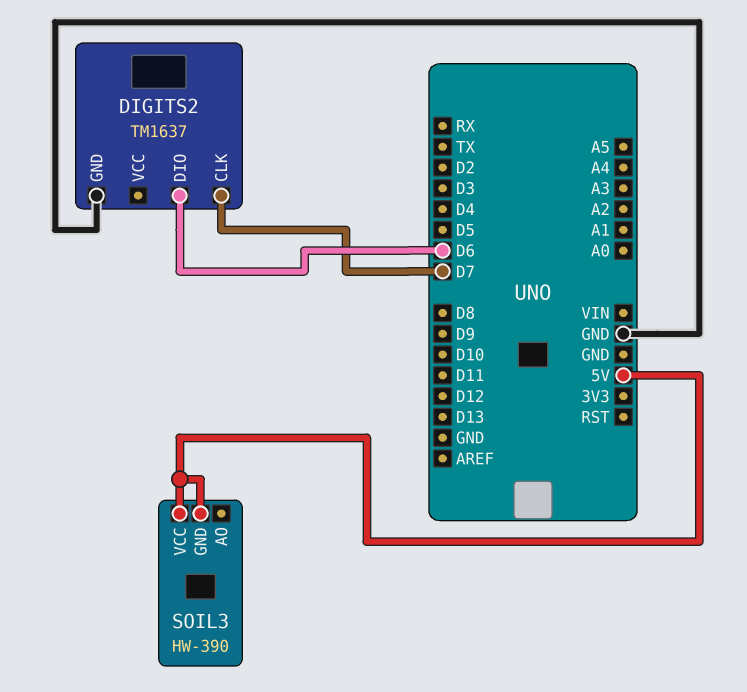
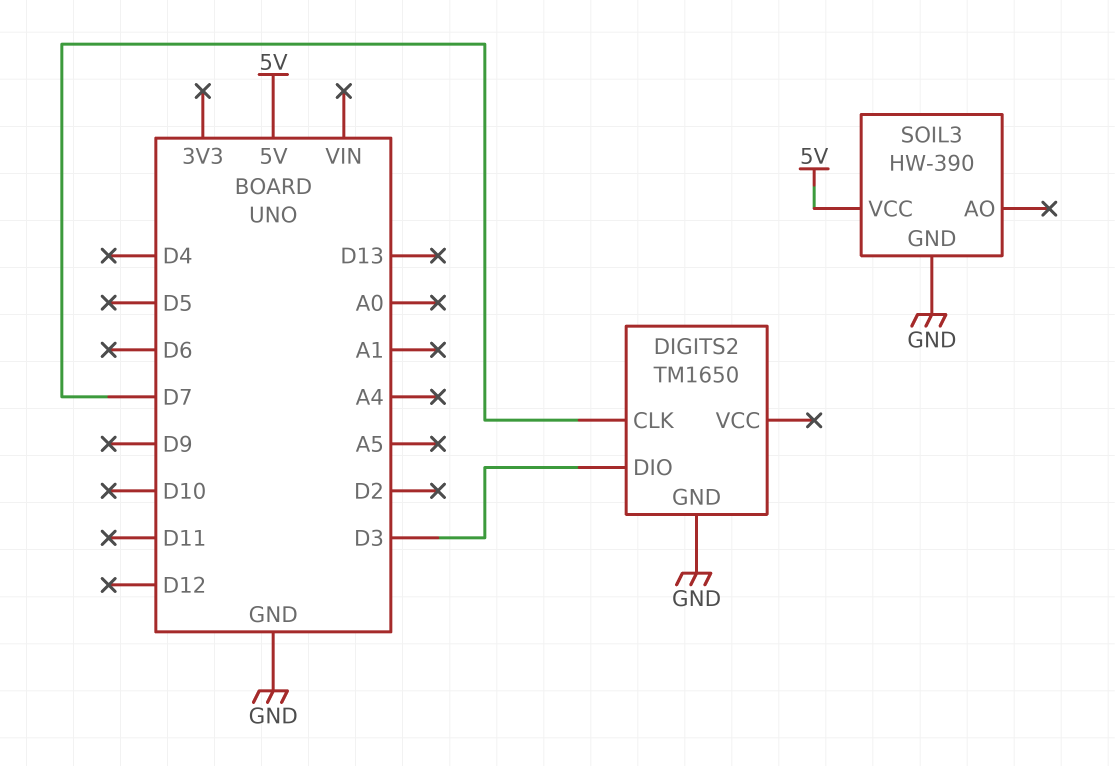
DIGITS2: TM1637 -> TM1650
DIGITS2 pin DIO: D6 -> D3
SOIL3 pin GND: 5V -> GND

